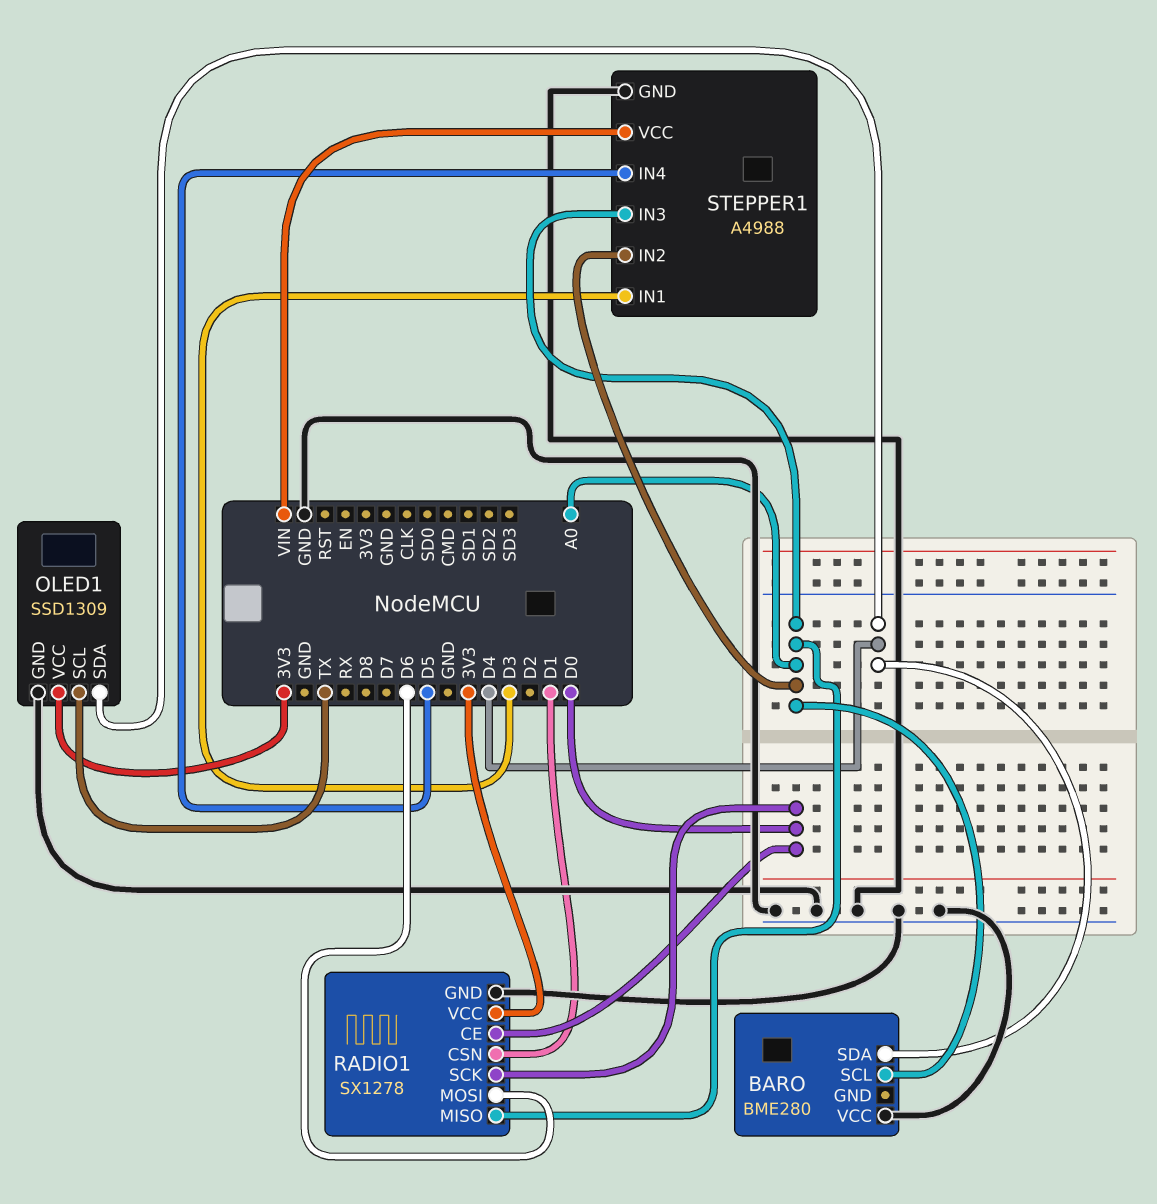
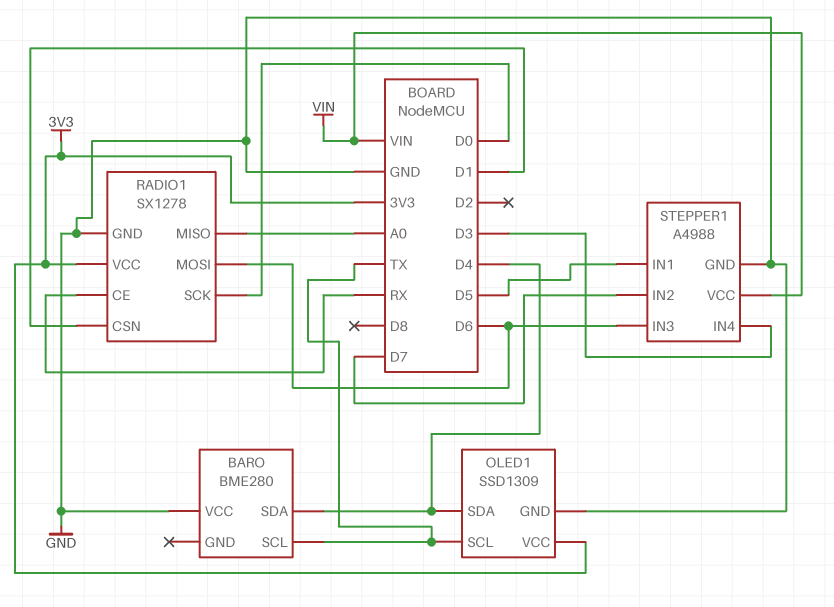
BARO pin SCL: A0 -> TX
RADIO1 pin CE: D0 -> RX
STEPPER1 pin IN1: D3 -> D5
STEPPER1 pin IN2: A0 -> D7
STEPPER1 pin IN3: A0 -> D6
STEPPER1 pin IN4: D5 -> D3

